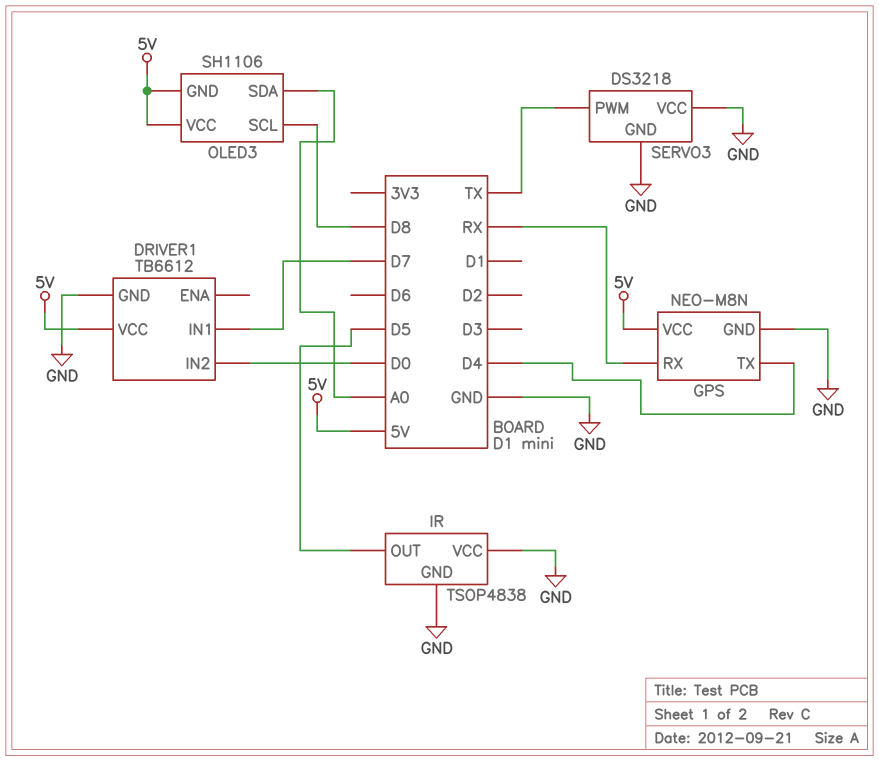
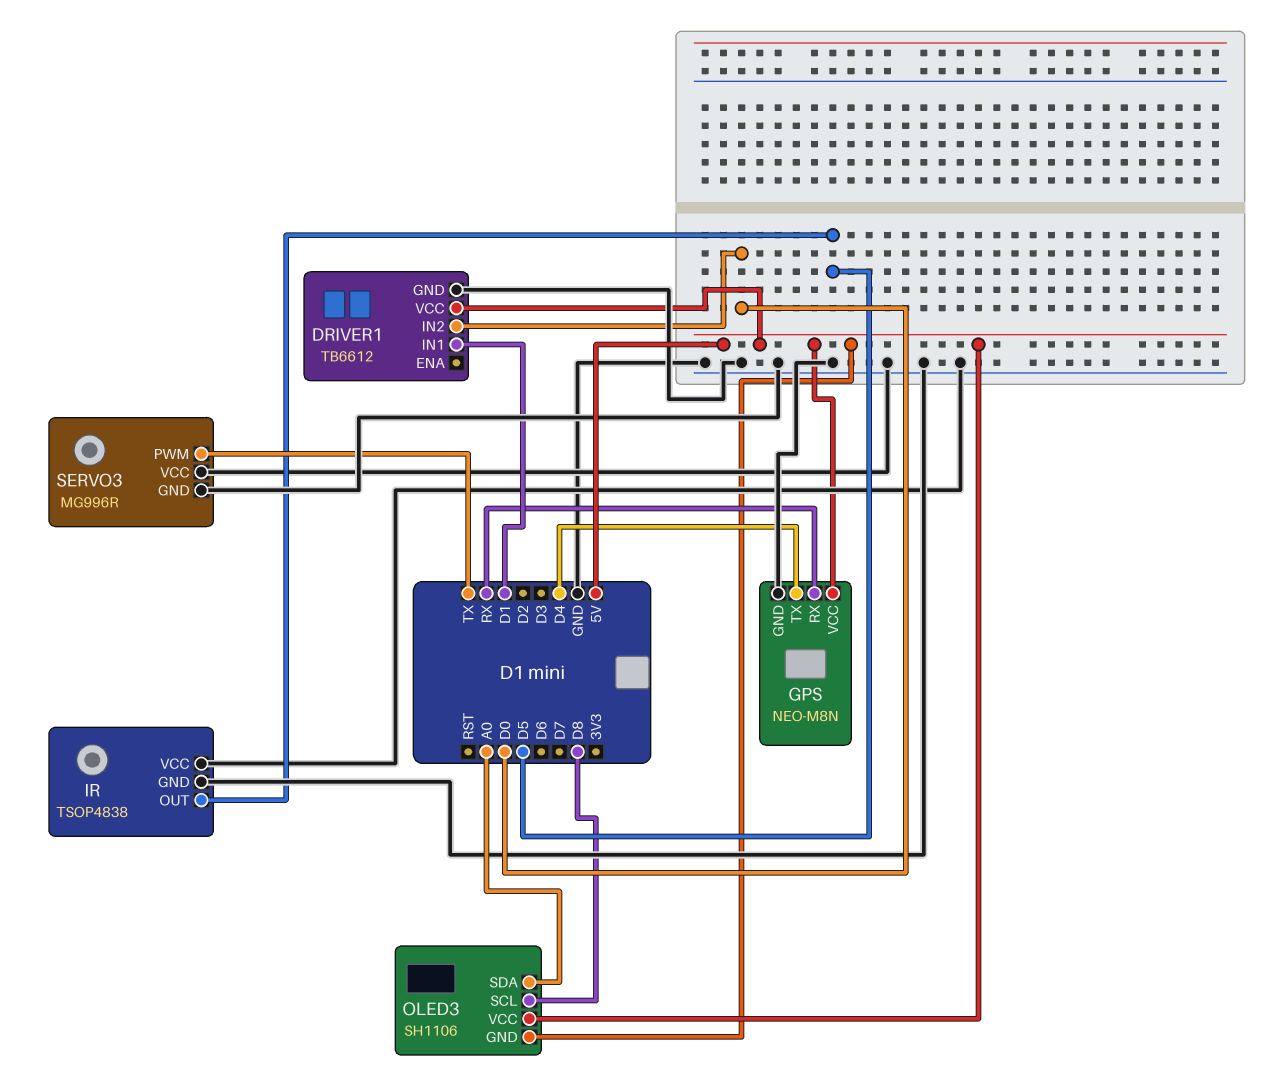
DRIVER1 pin IN1: D7 -> D1
SERVO3: DS3218 -> MG996R

